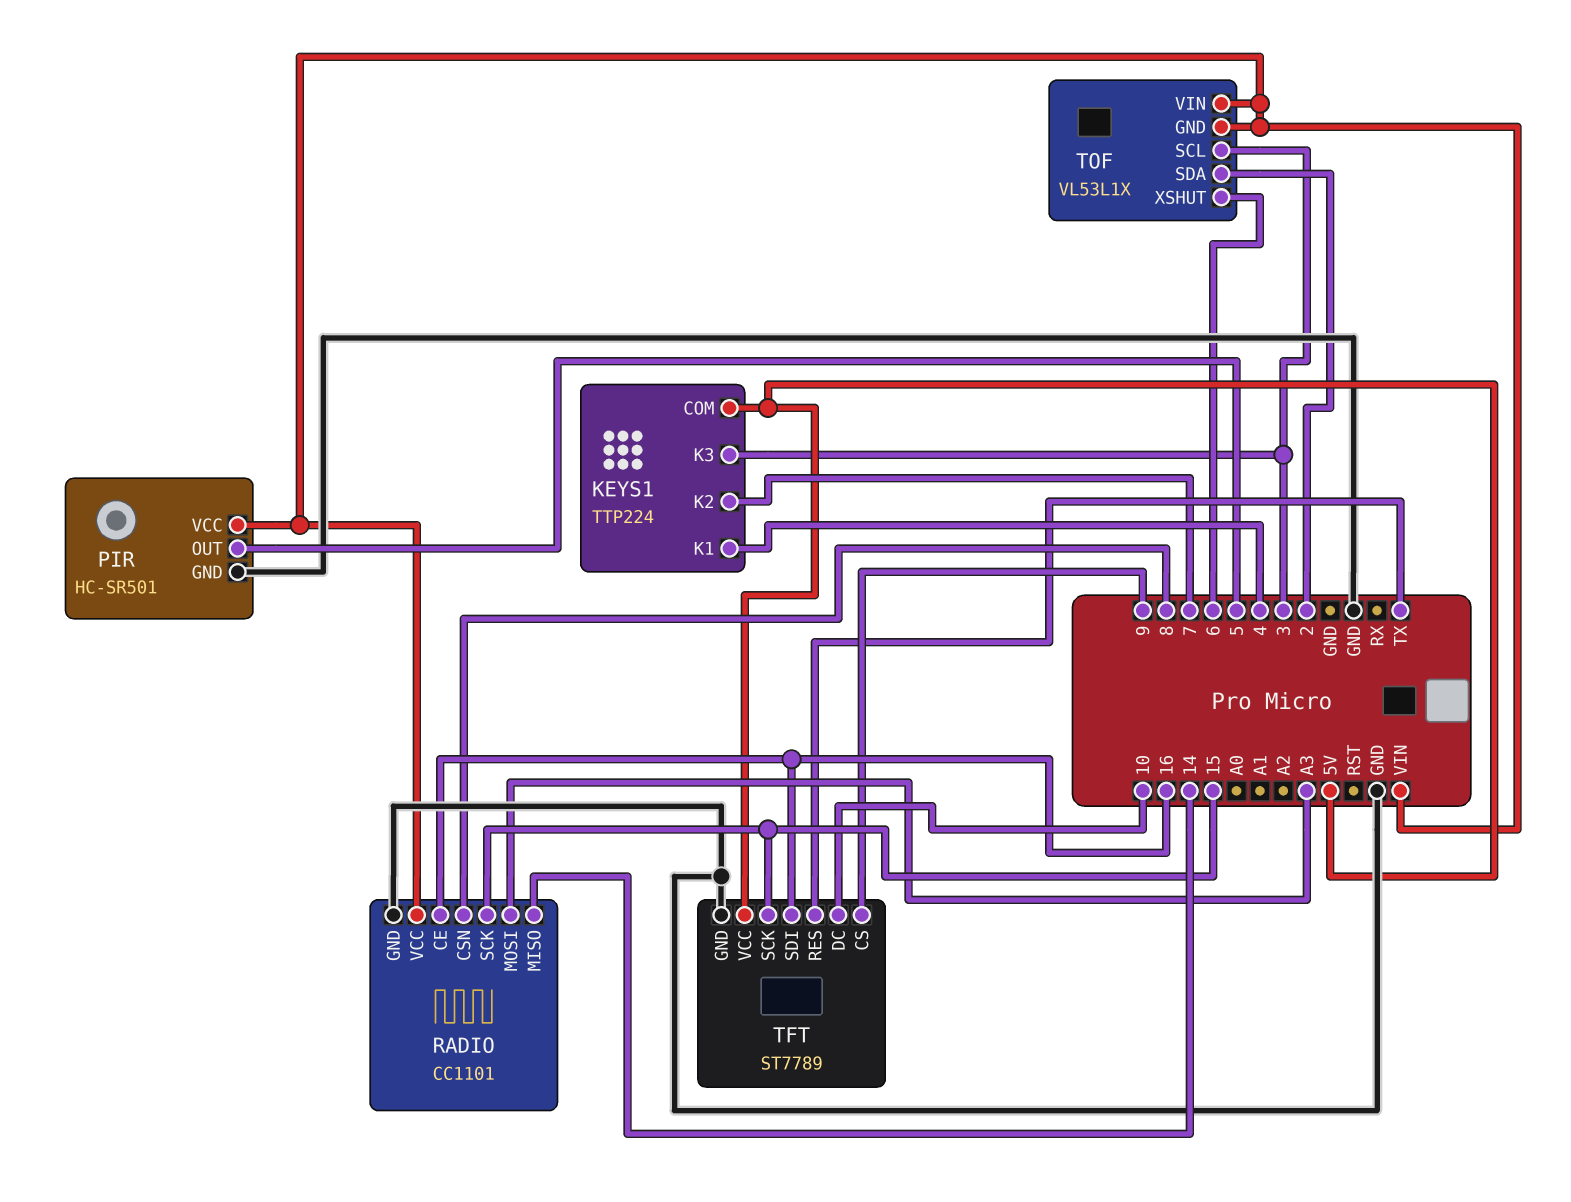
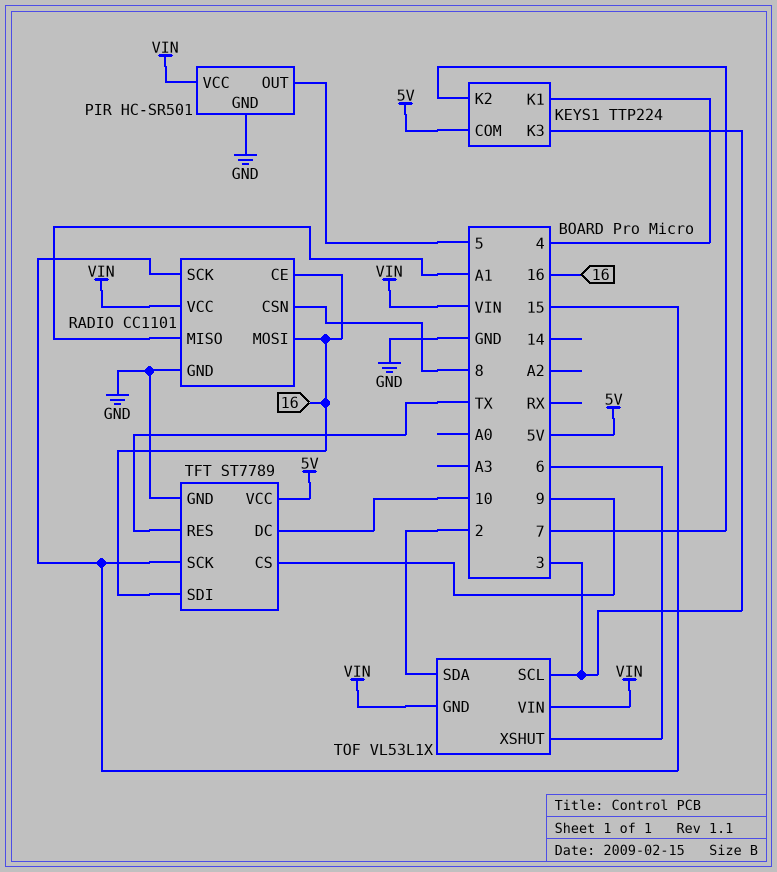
RADIO pin MISO: 14 -> A1
RADIO pin MOSI: A3 -> 16

